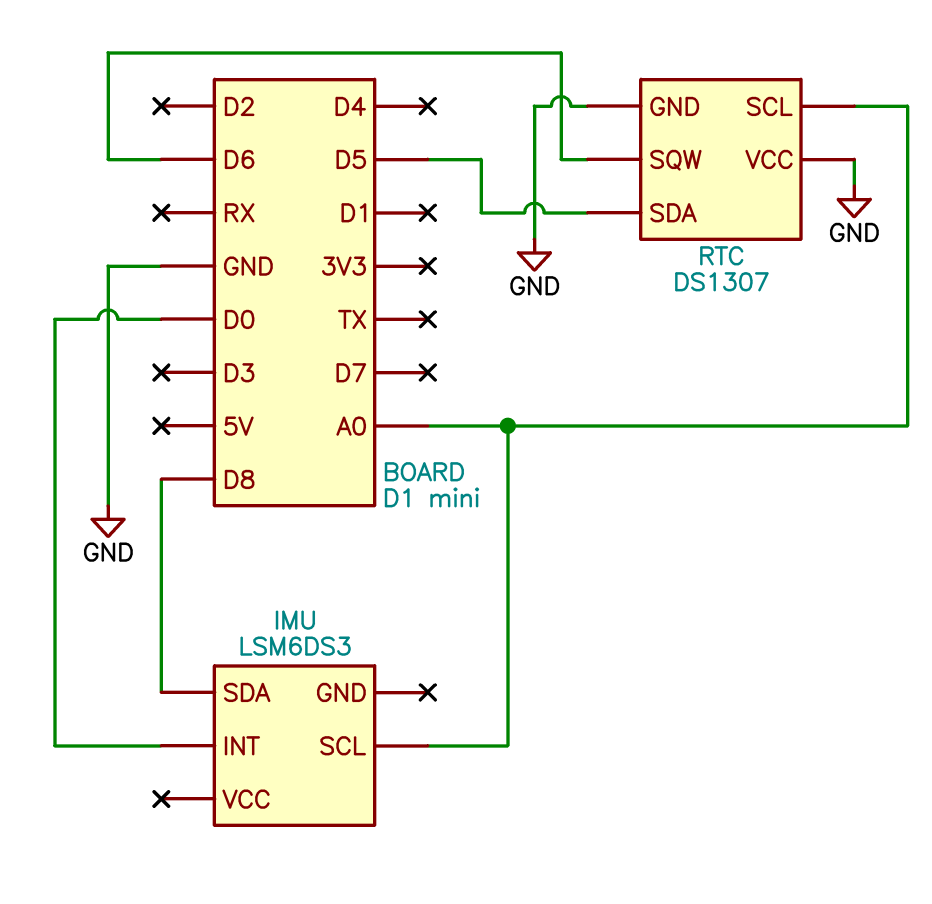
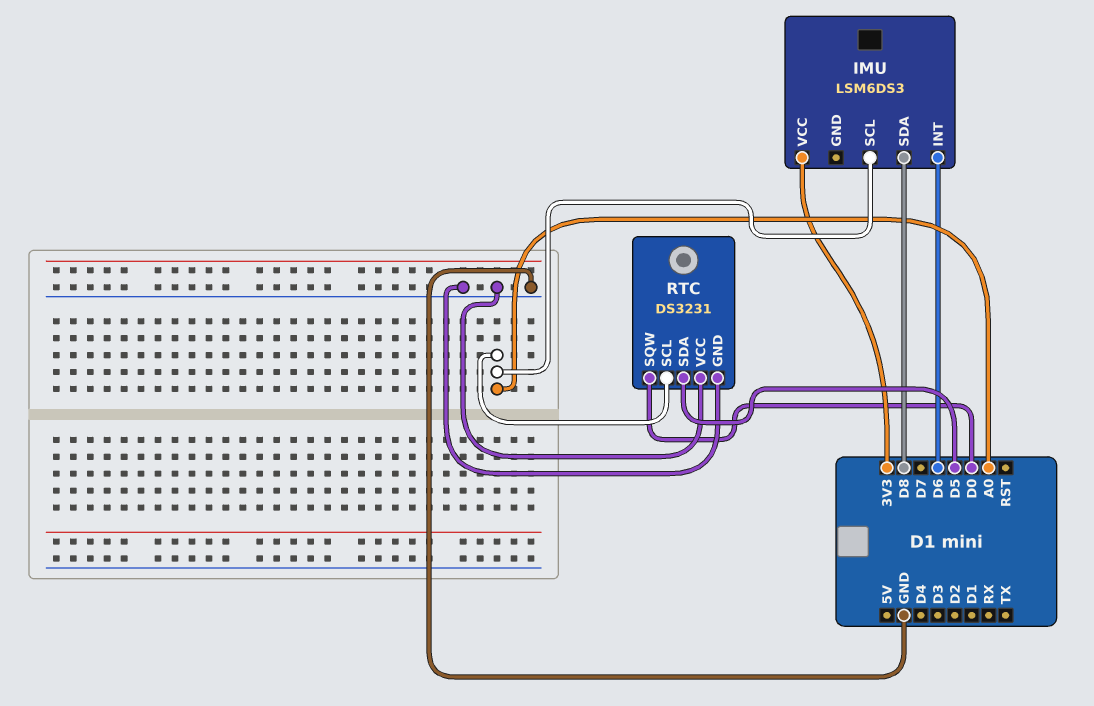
IMU pin INT: D0 -> D6
IMU pin VCC: none -> 3V3
RTC: DS1307 -> DS3231
RTC pin SQW: D6 -> D0

